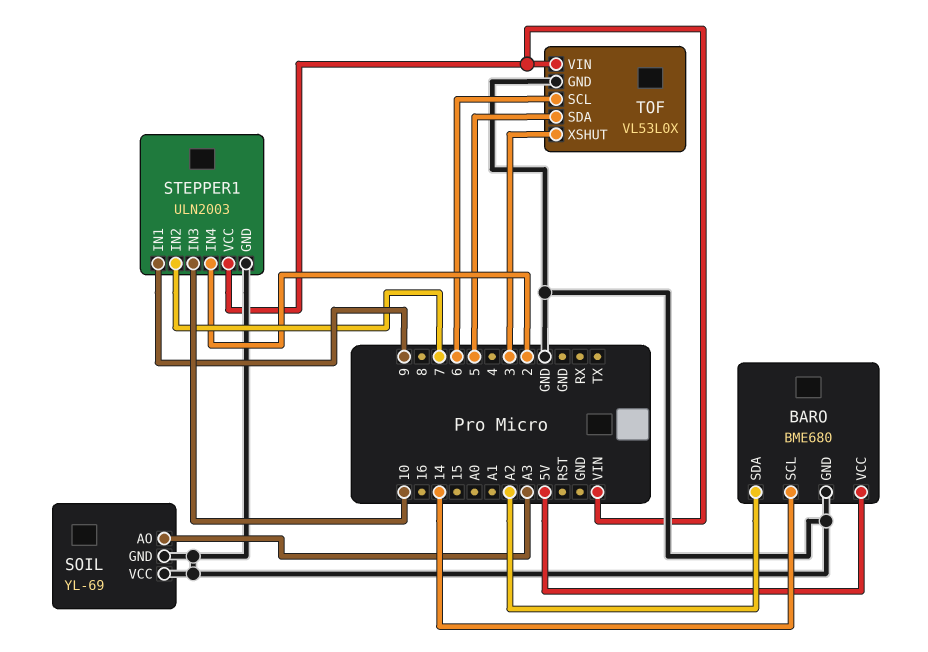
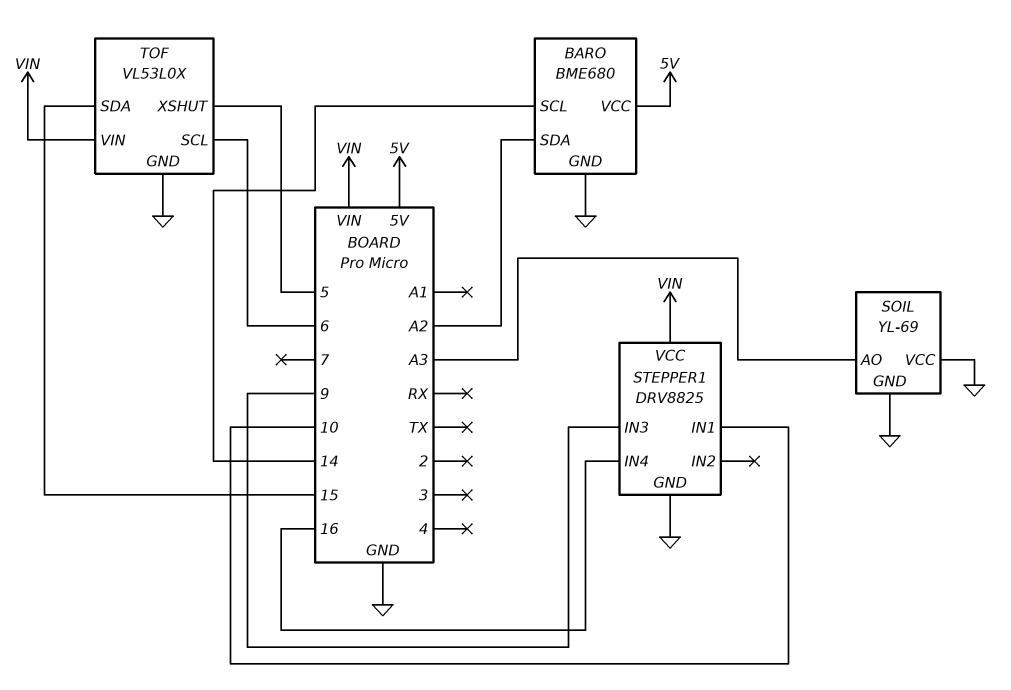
STEPPER1: ULN2003 -> DRV8825
STEPPER1 pin IN1: 9 -> 10
STEPPER1 pin IN2: 7 -> none
STEPPER1 pin IN3: 10 -> 9
STEPPER1 pin IN4: 2 -> 16
TOF pin SDA: 5 -> 15
TOF pin XSHUT: 3 -> 5

